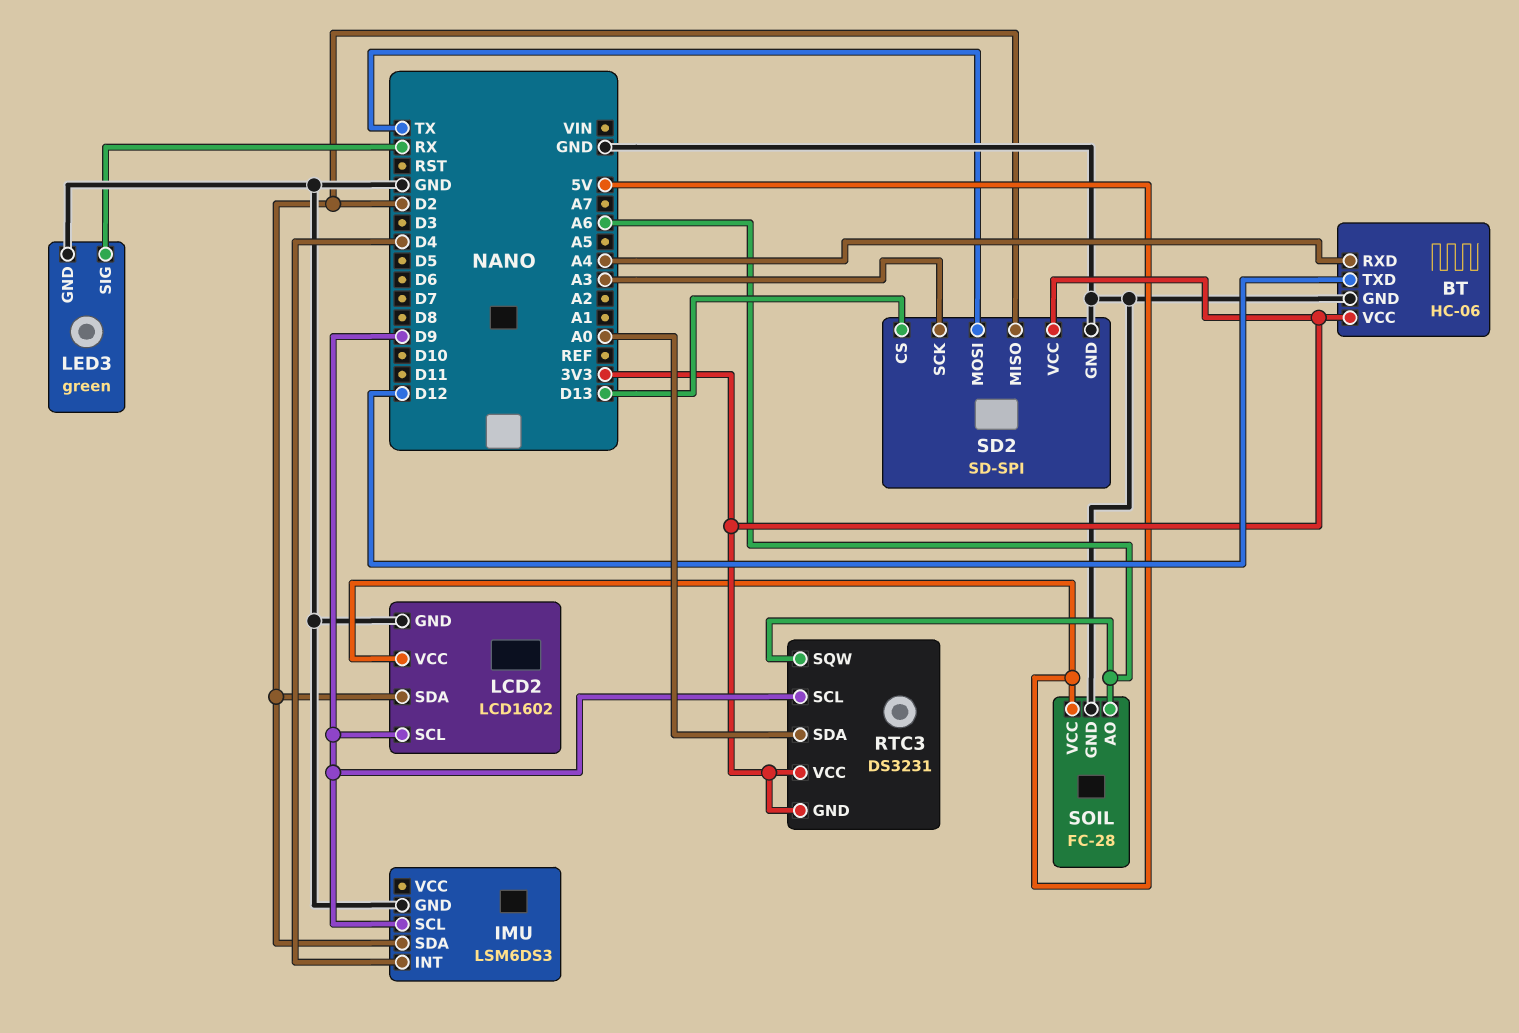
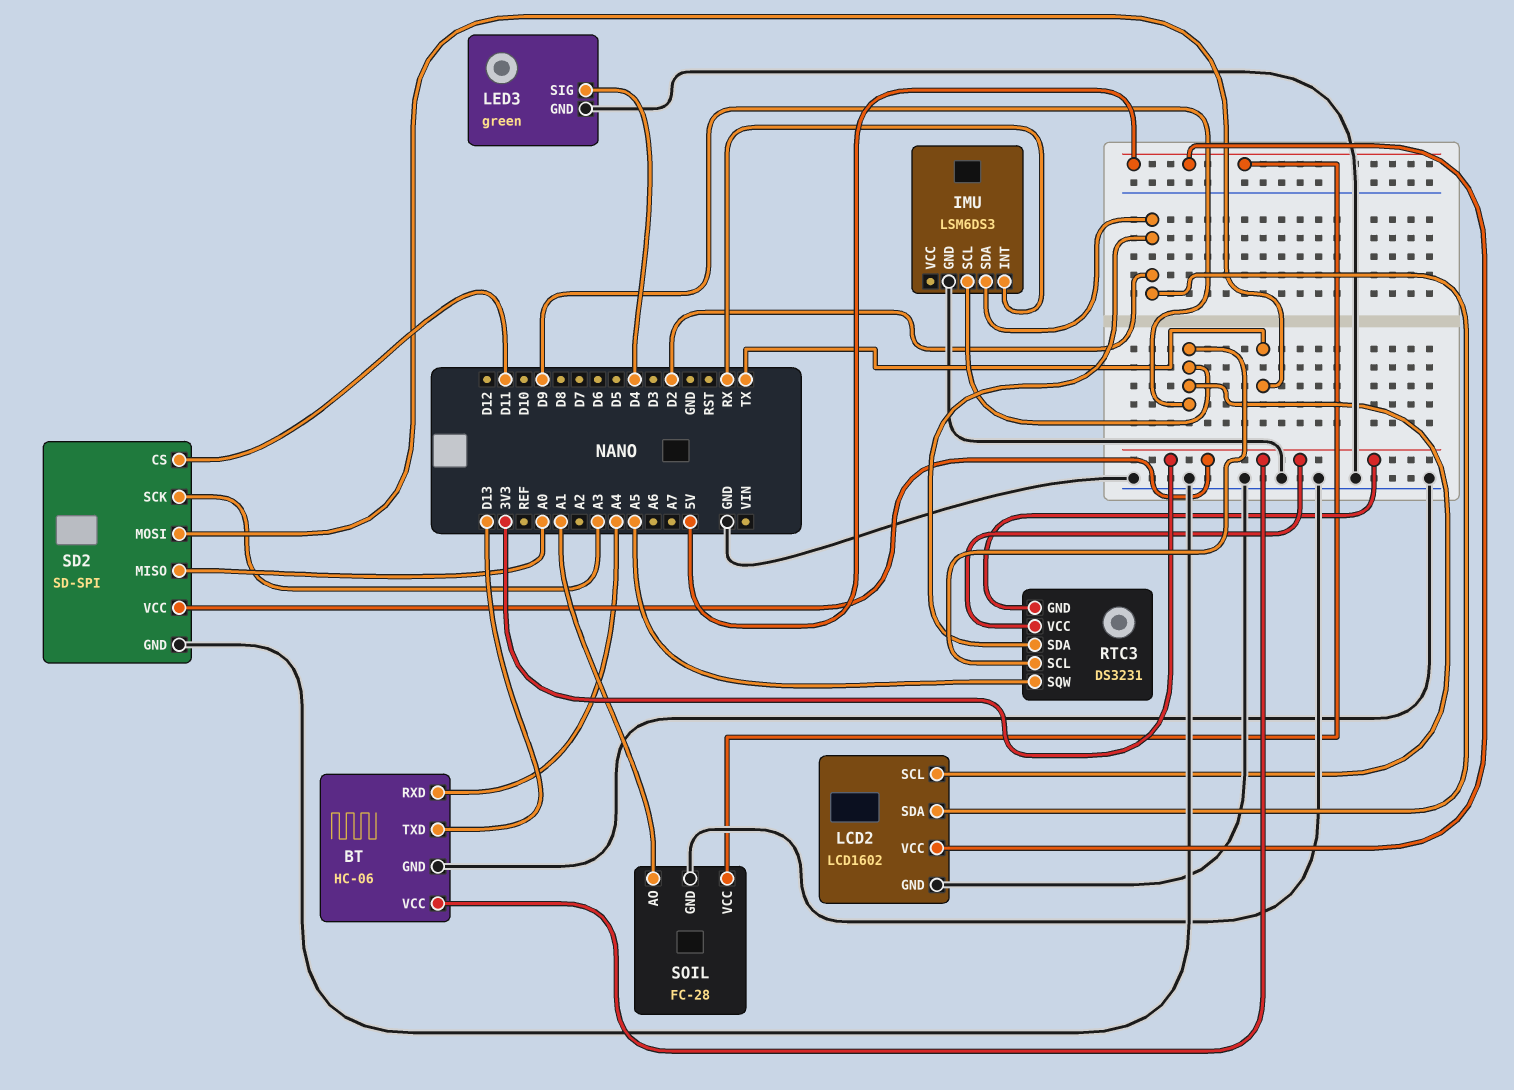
BT pin TXD: D12 -> D13
IMU pin INT: D4 -> RX
LED3 pin SIG: RX -> D4
RTC3 pin SDA: A0 -> D2
RTC3 pin SQW: A6 -> A5
SD2 pin CS: D13 -> D11
SD2 pin MISO: D2 -> A0
SOIL pin AO: A6 -> A1

